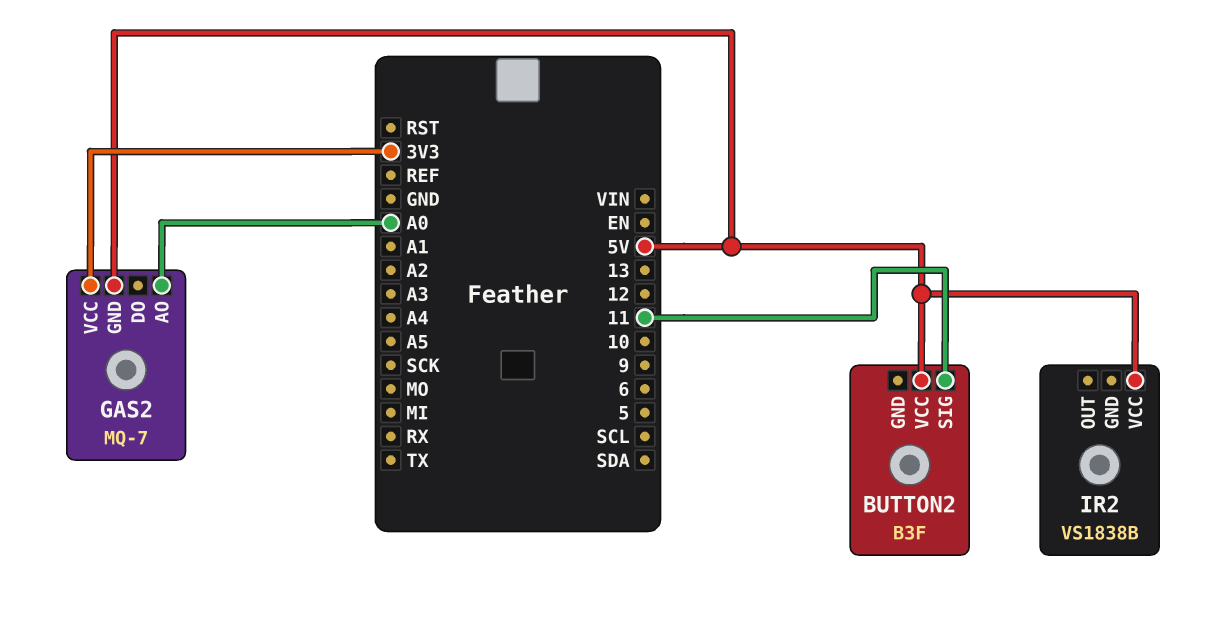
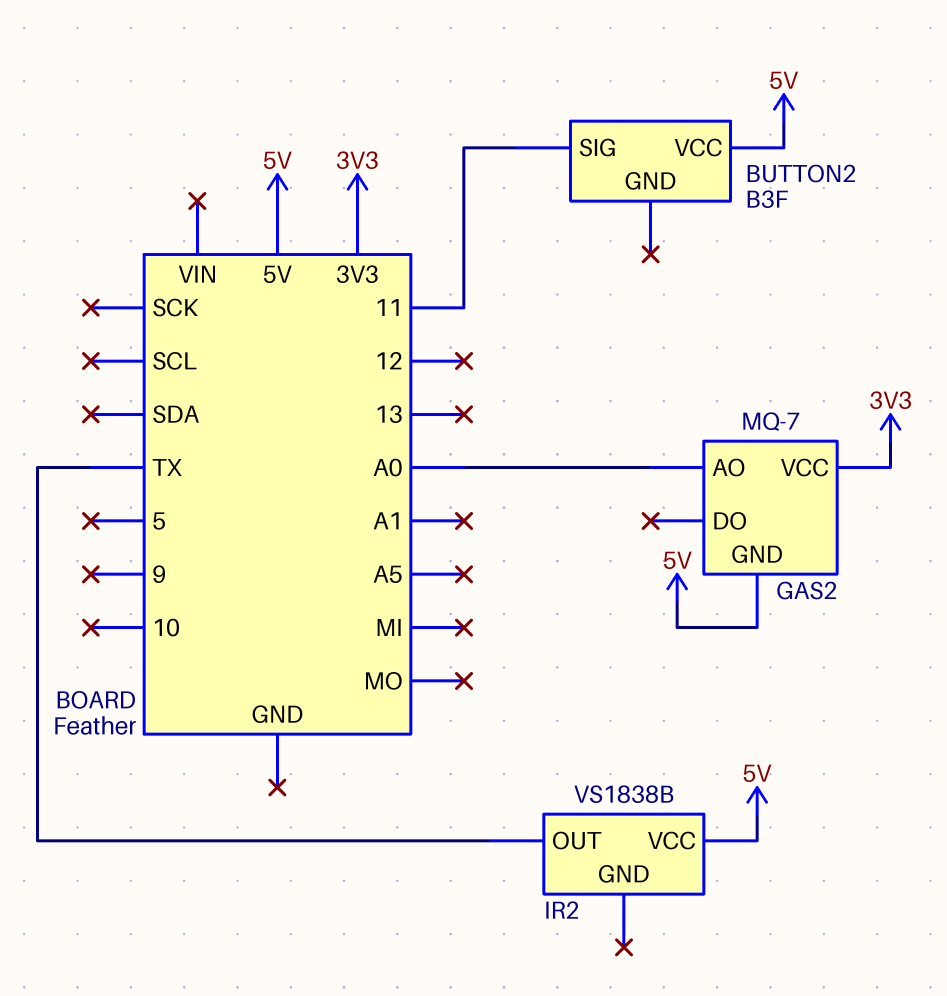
IR2 pin OUT: none -> TX

